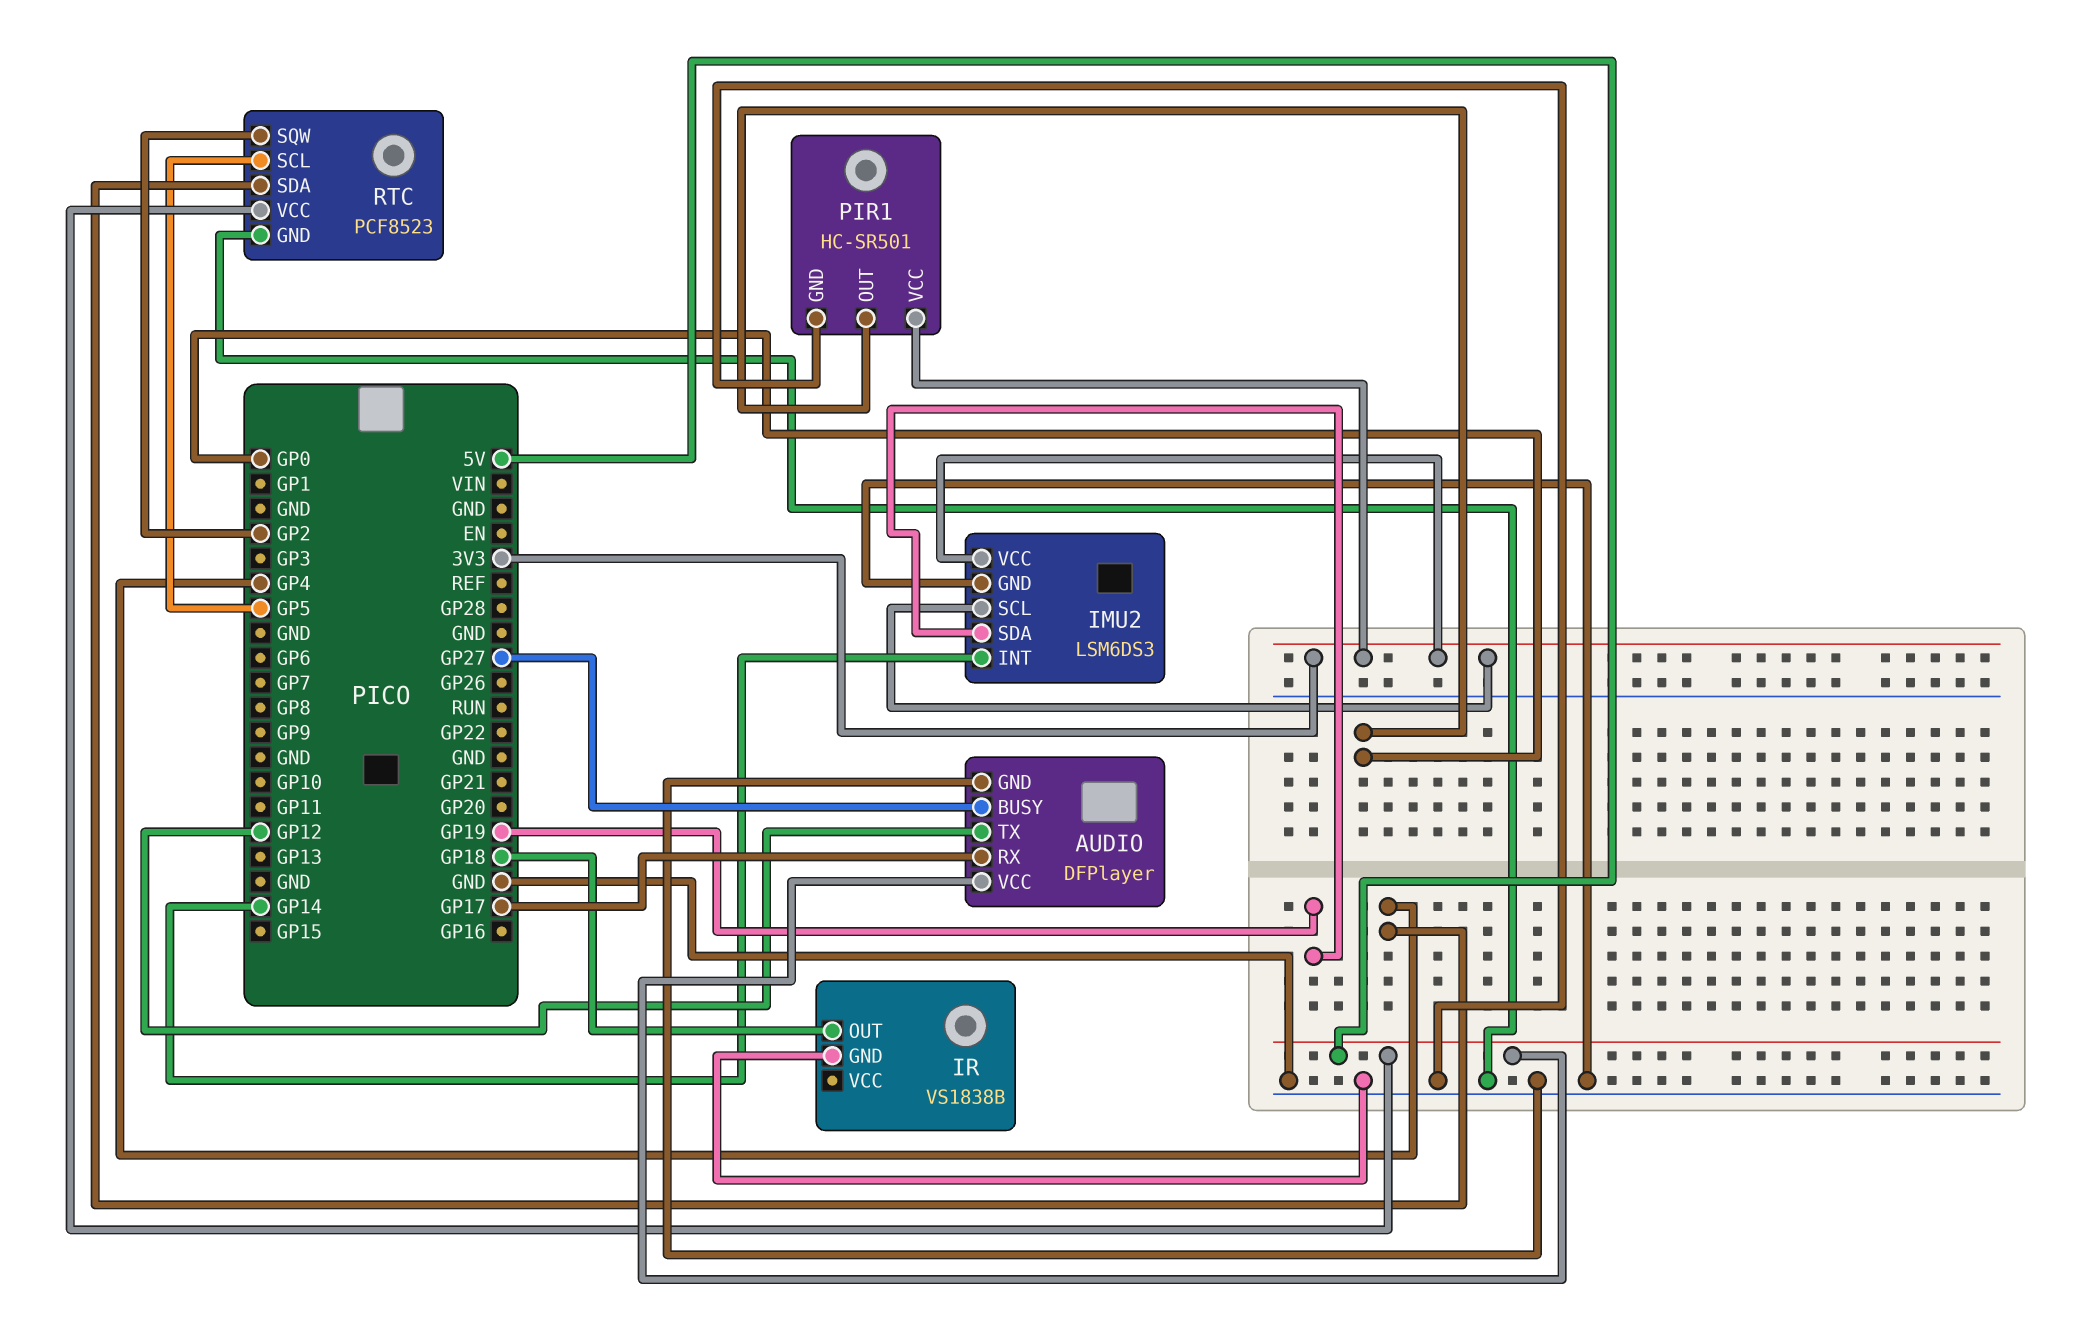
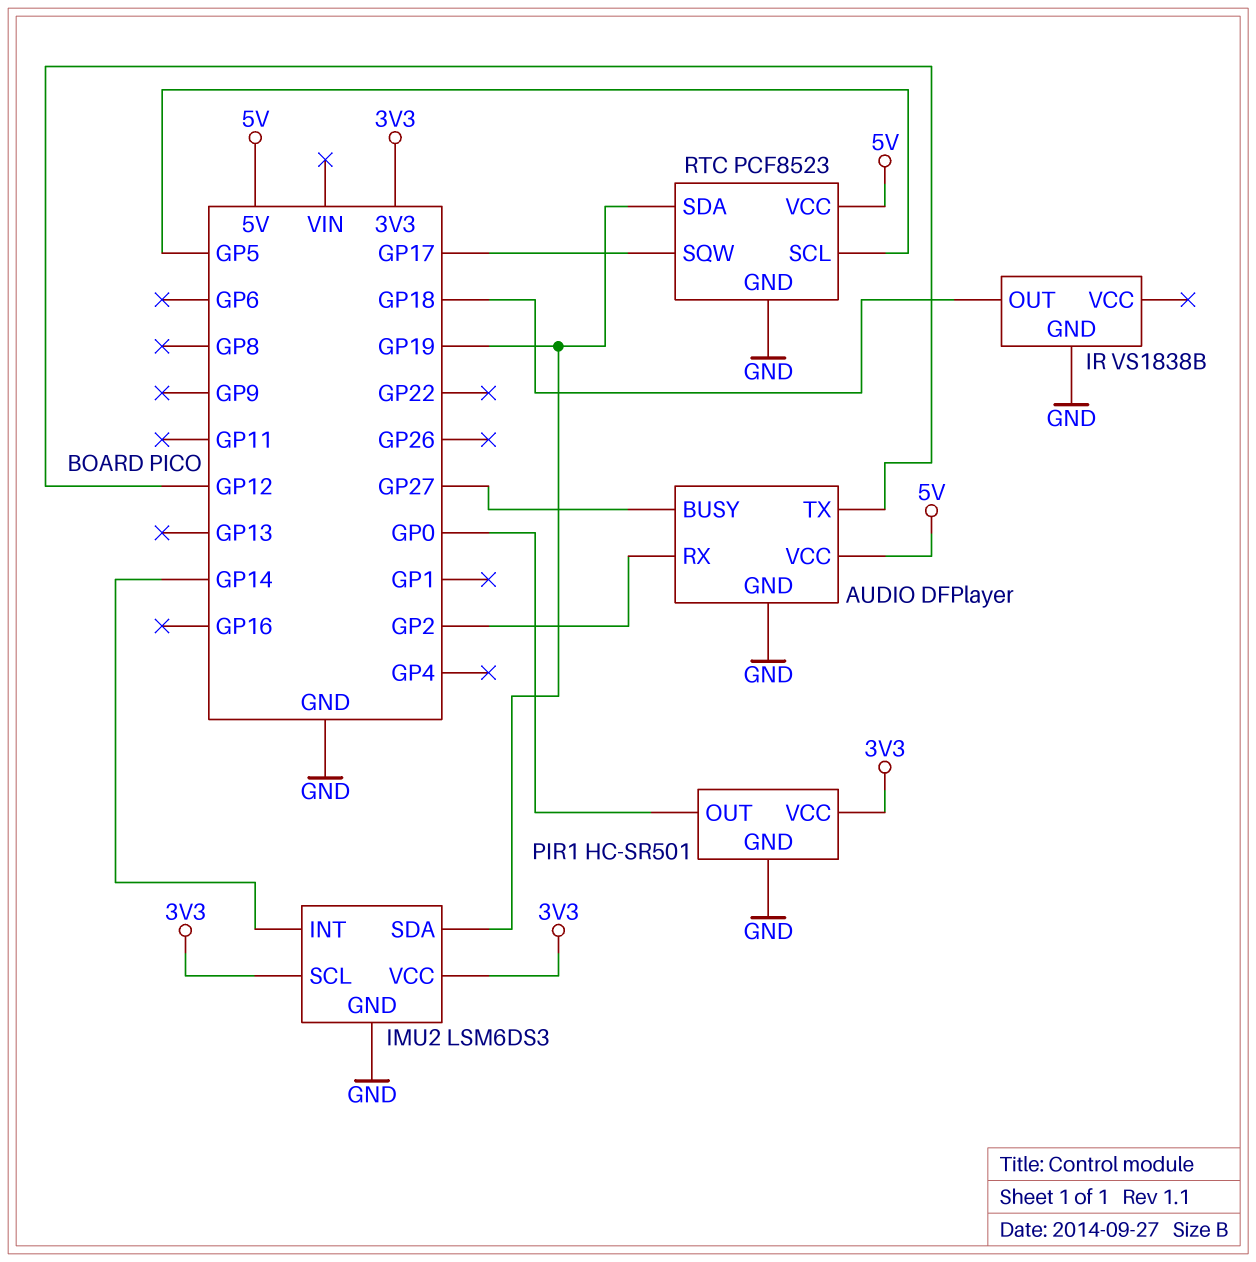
AUDIO pin RX: GP17 -> GP2
RTC pin SDA: GP4 -> GP19
RTC pin SQW: GP2 -> GP17

